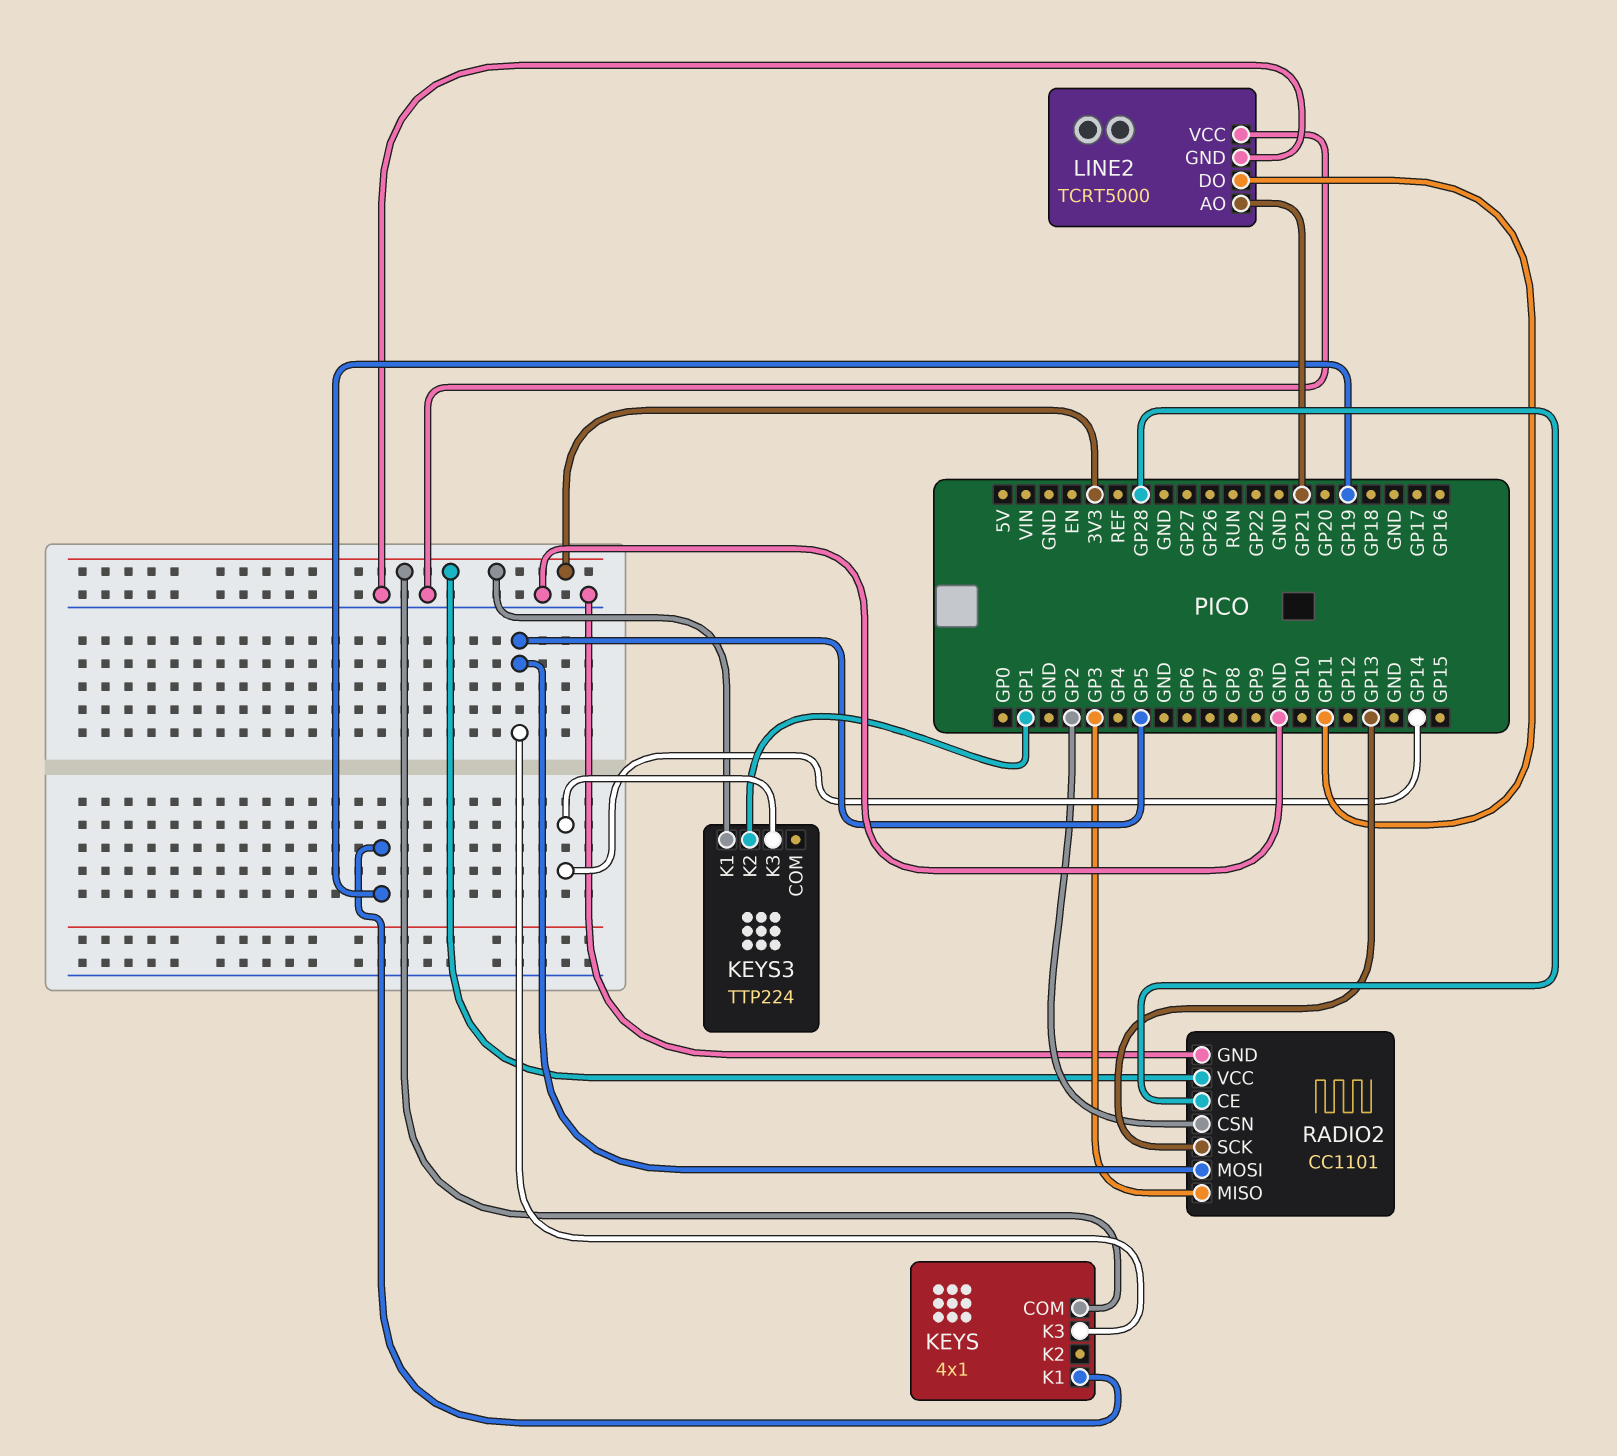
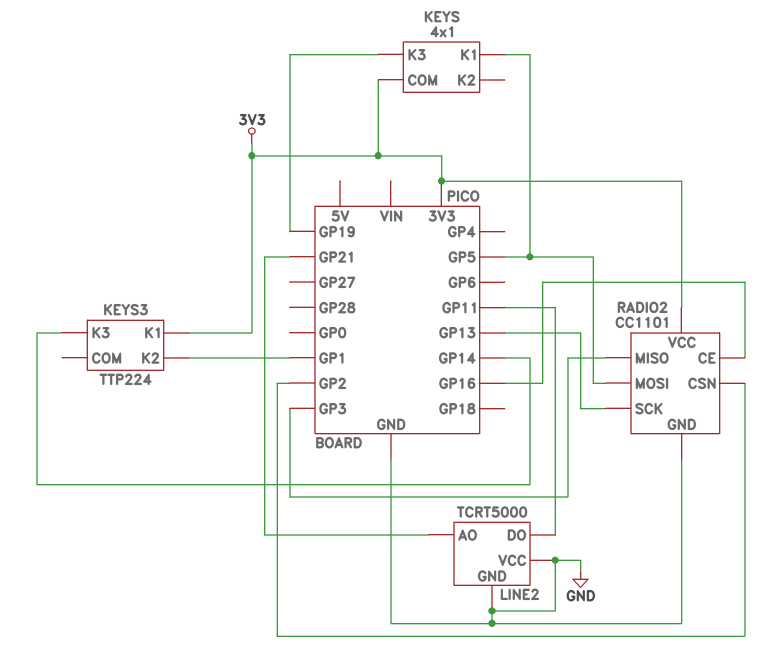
KEYS pin K1: GP19 -> GP5
KEYS pin K3: GP5 -> GP19
RADIO2 pin CE: GP28 -> GP16

